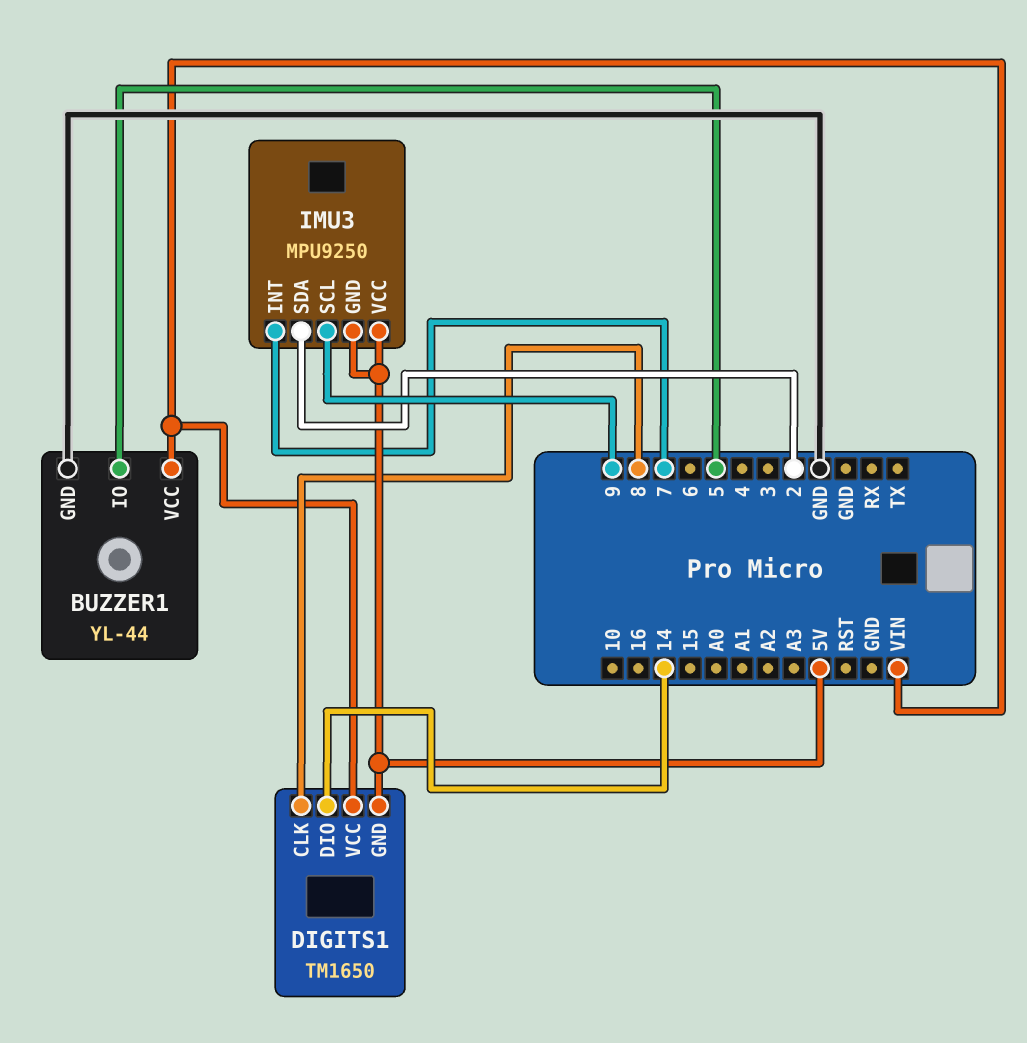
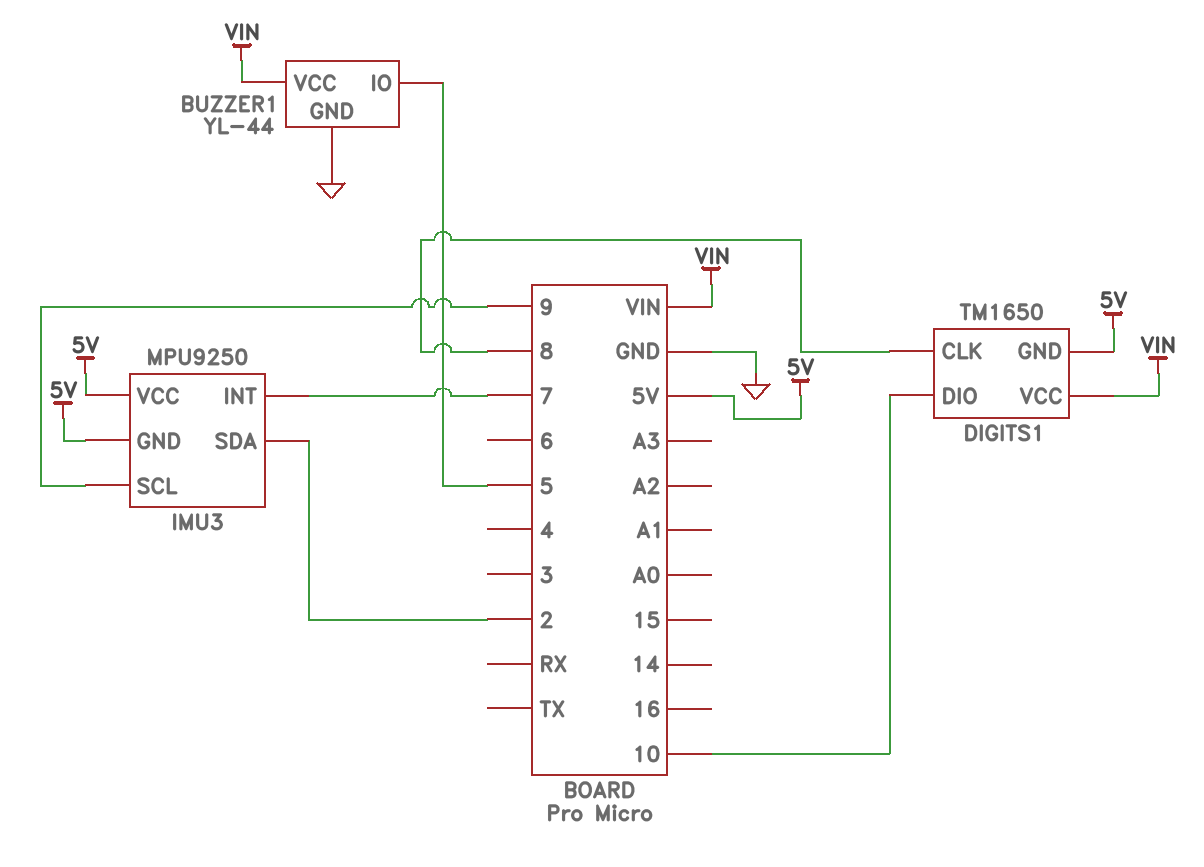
DIGITS1 pin DIO: 14 -> 10

